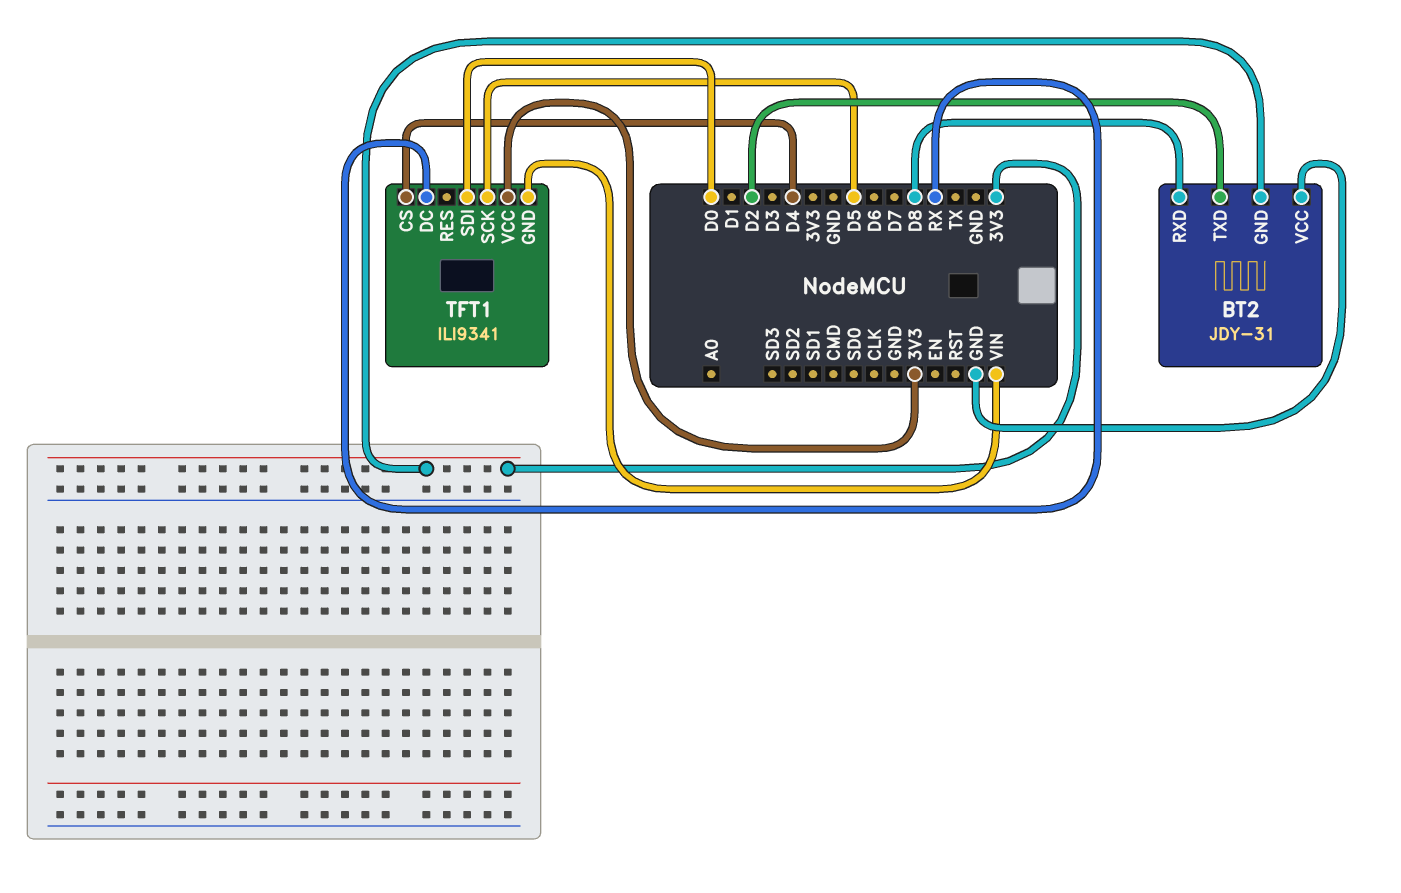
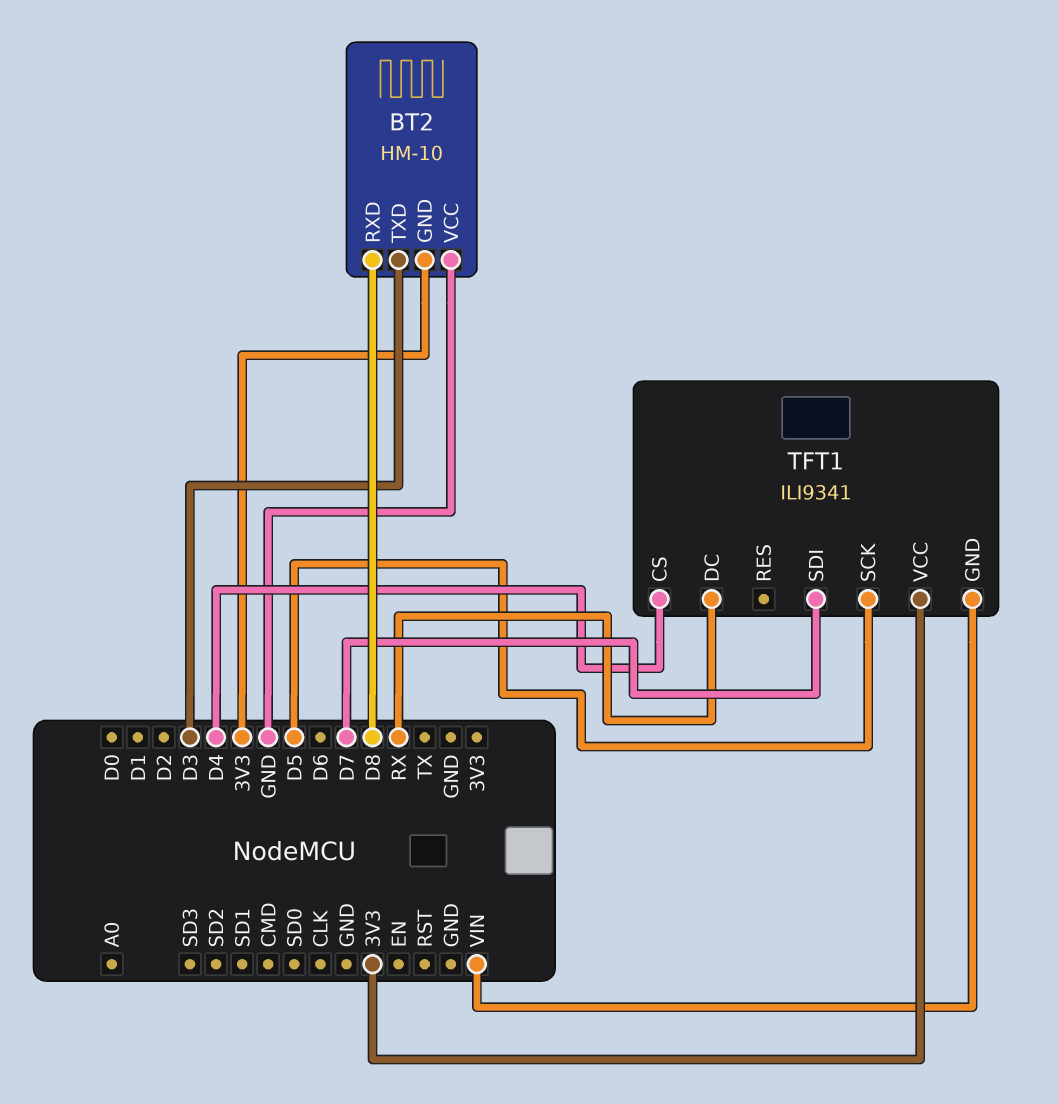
BT2: JDY-31 -> HM-10
BT2 pin TXD: D2 -> D3
TFT1 pin SDI: D0 -> D7

